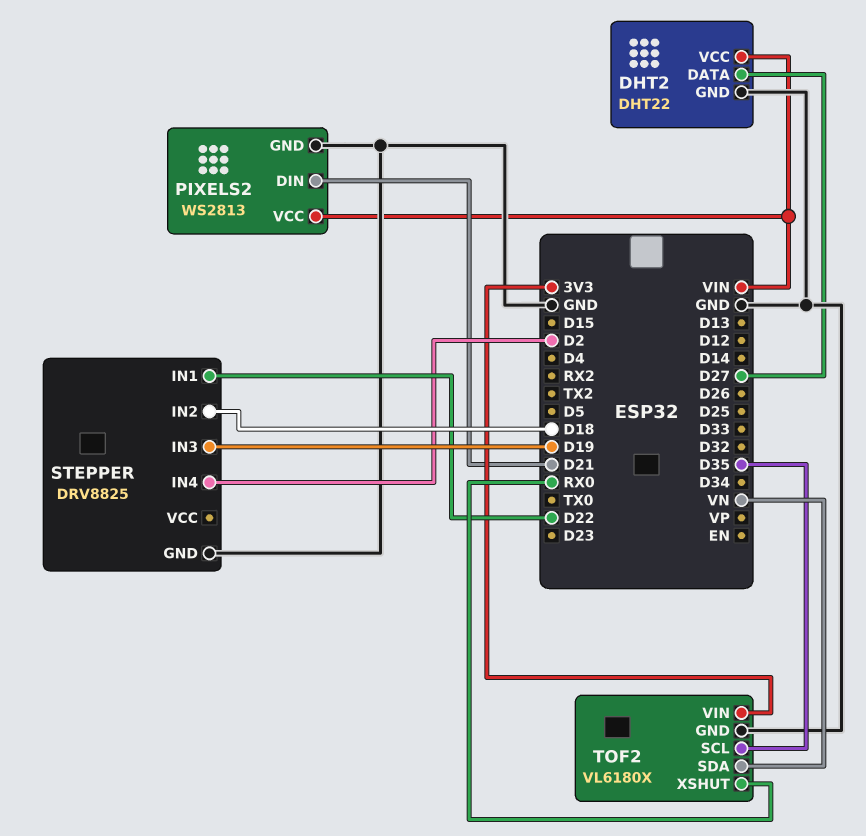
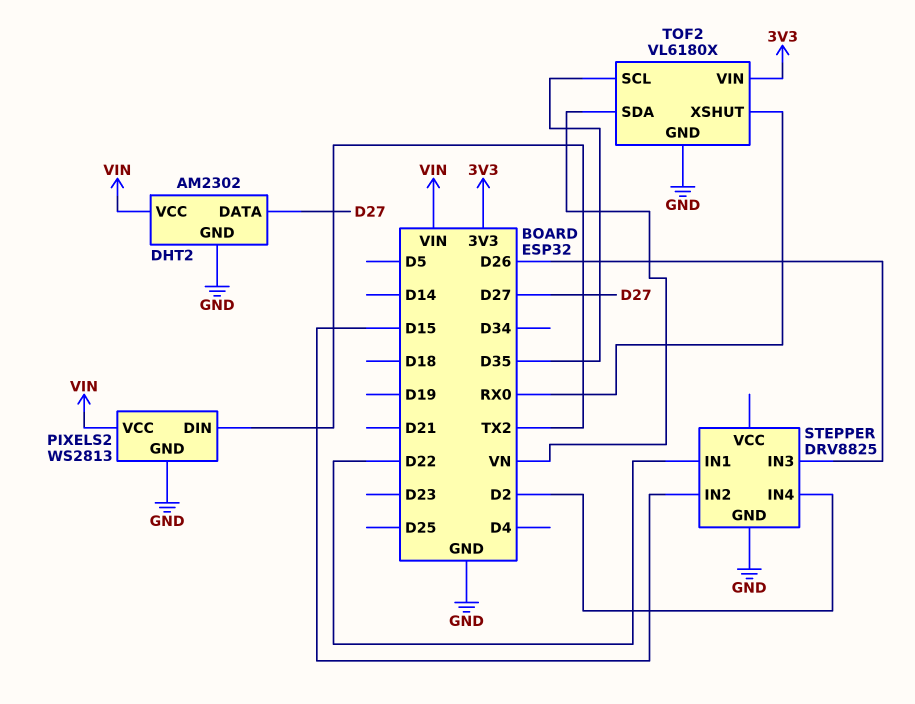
DHT2: DHT22 -> AM2302
PIXELS2 pin DIN: D21 -> TX2
STEPPER pin IN2: D18 -> D15
STEPPER pin IN3: D19 -> D26

